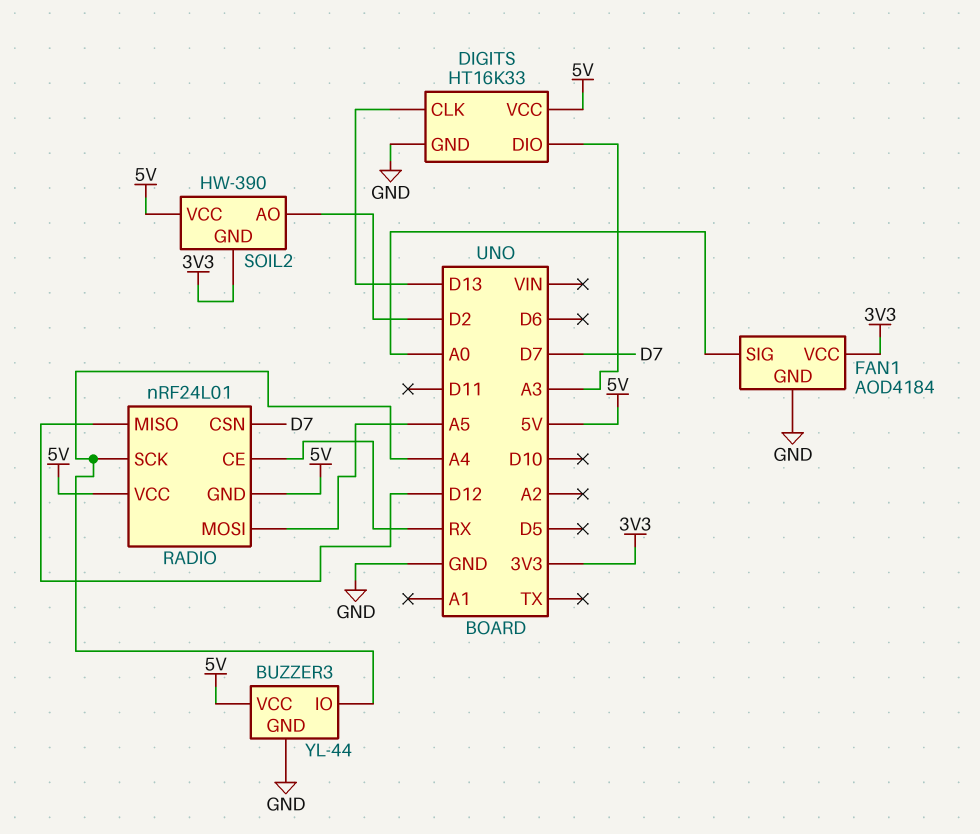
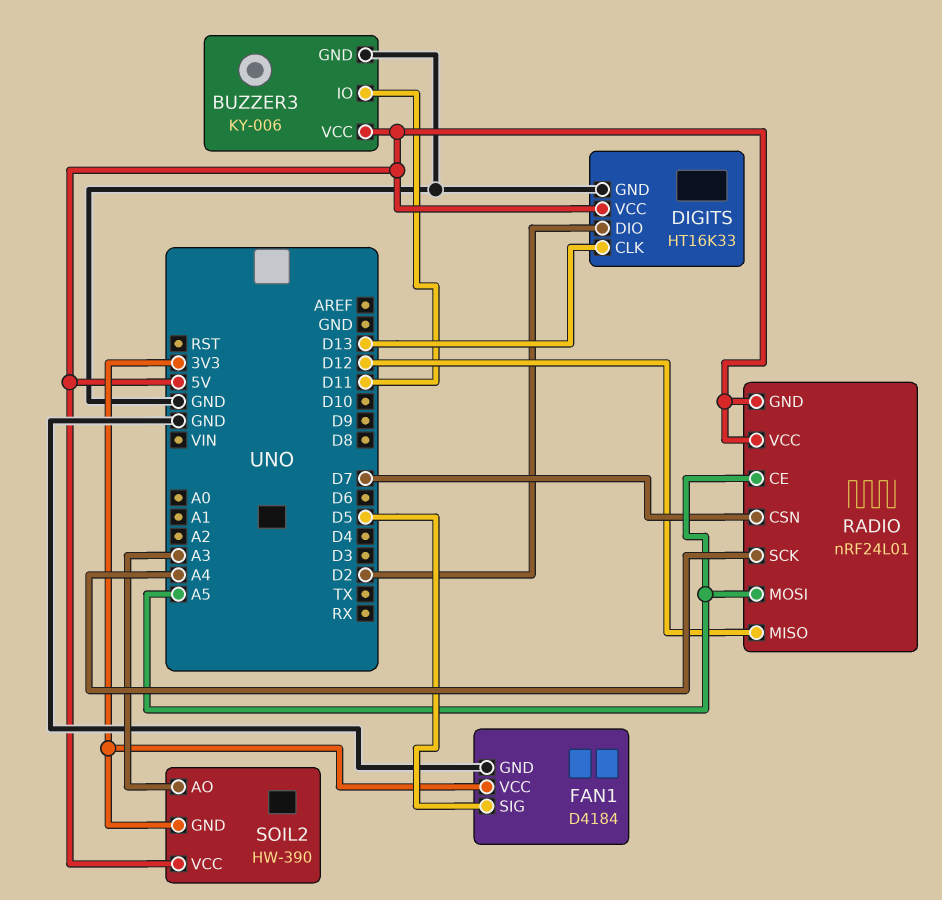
BUZZER3: YL-44 -> KY-006
BUZZER3 pin IO: A4 -> D11
DIGITS pin DIO: A3 -> D2
FAN1: AOD4184 -> D4184
FAN1 pin SIG: A0 -> D5
RADIO pin CE: RX -> A5
SOIL2 pin AO: D2 -> A3

